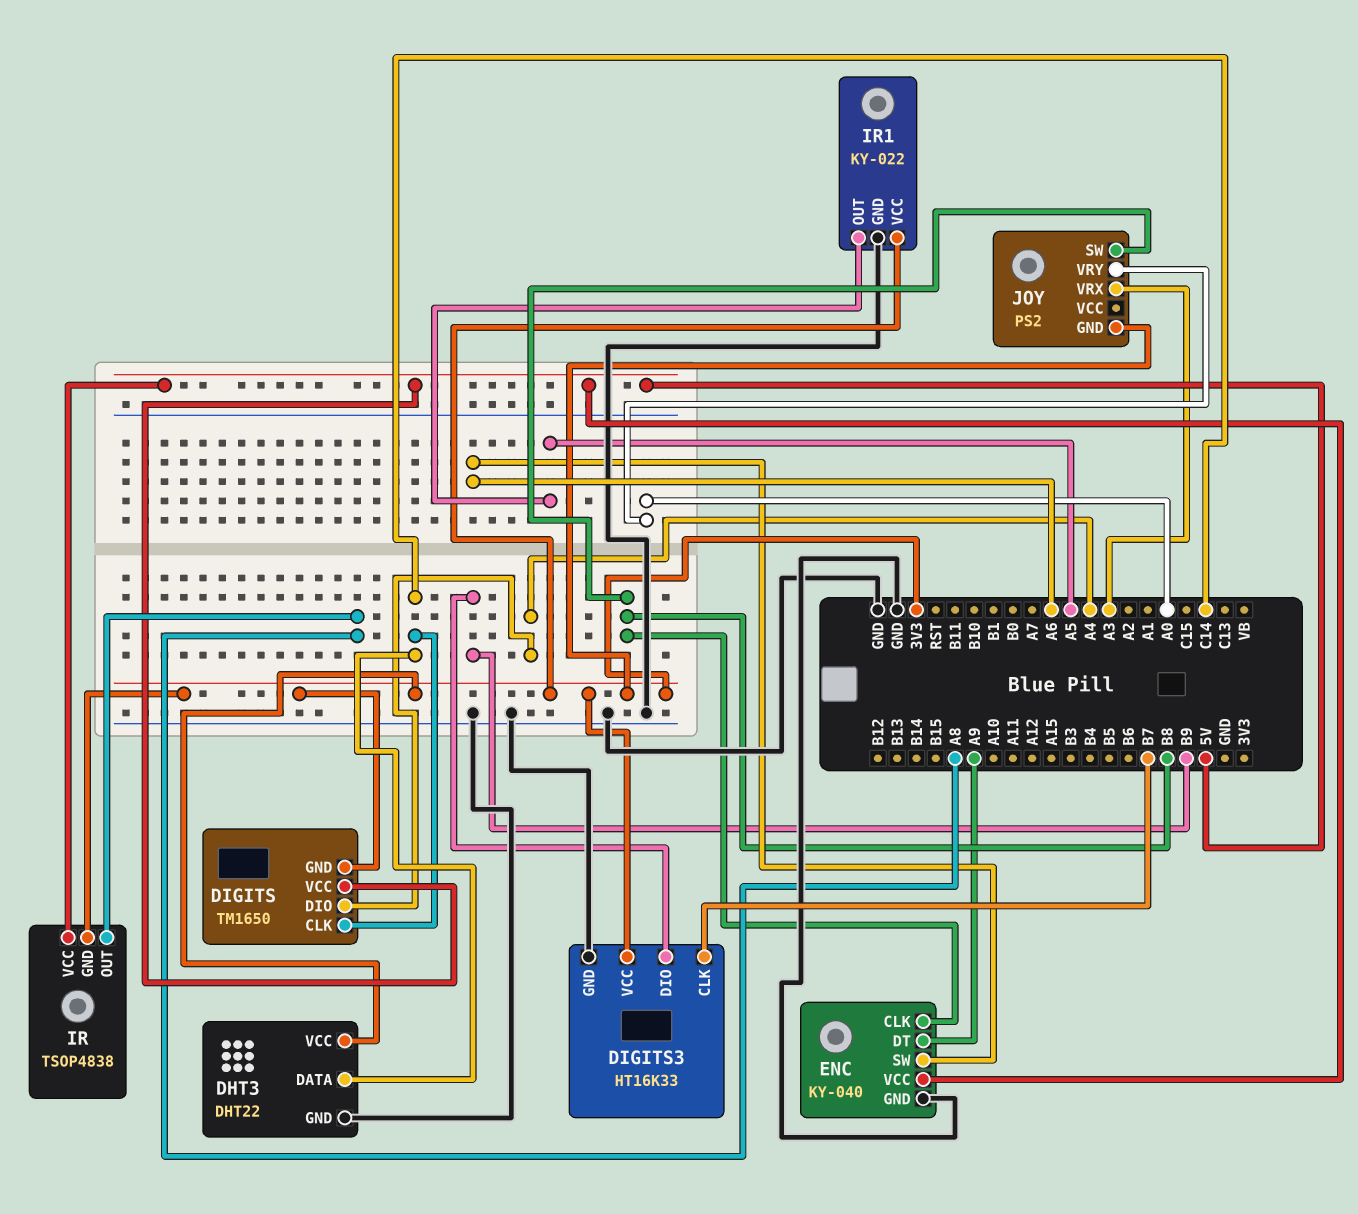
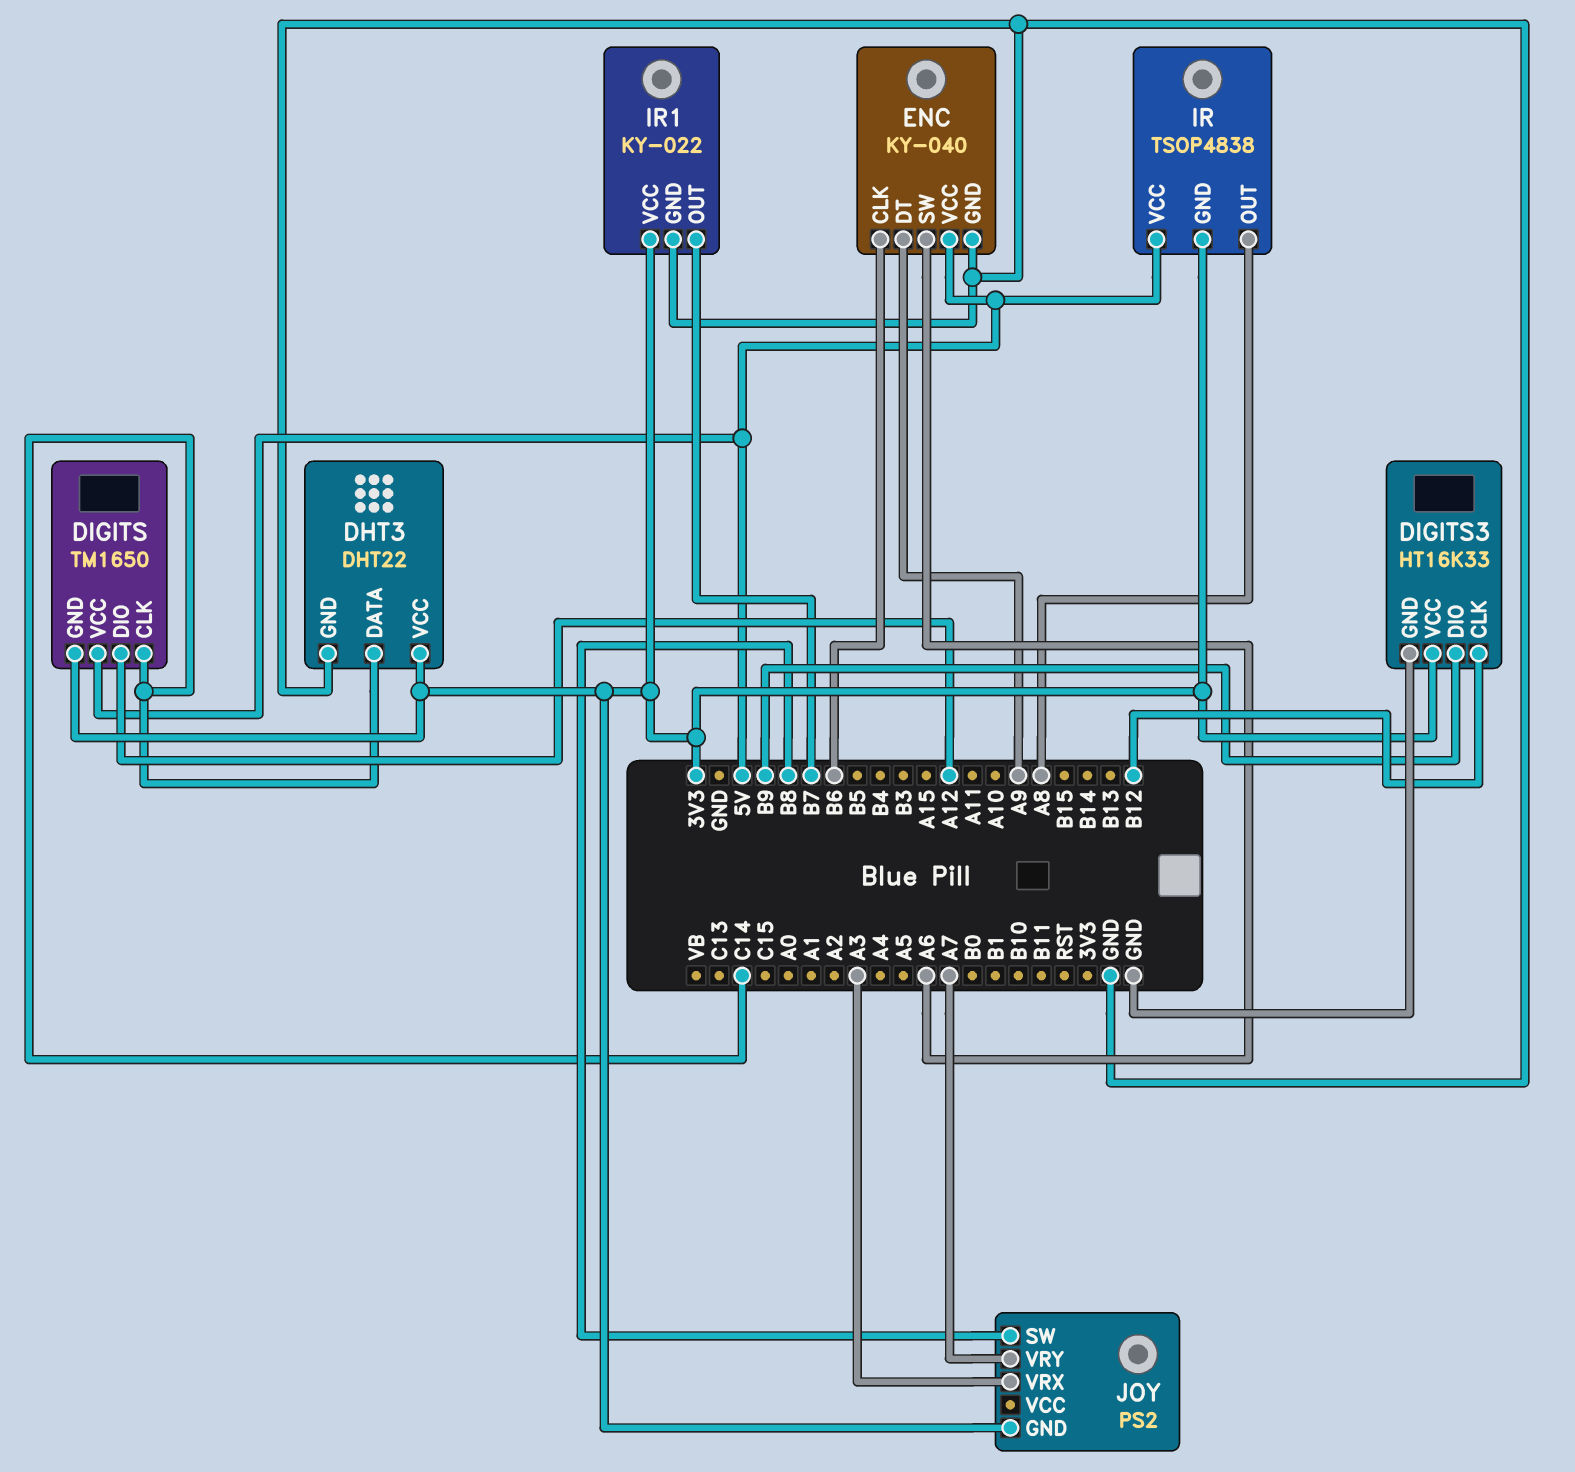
DIGITS pin DIO: A4 -> A12
DIGITS3 pin CLK: B7 -> B12
ENC pin CLK: B8 -> B6
IR1 pin OUT: A5 -> B7
JOY pin VRY: A0 -> A7

